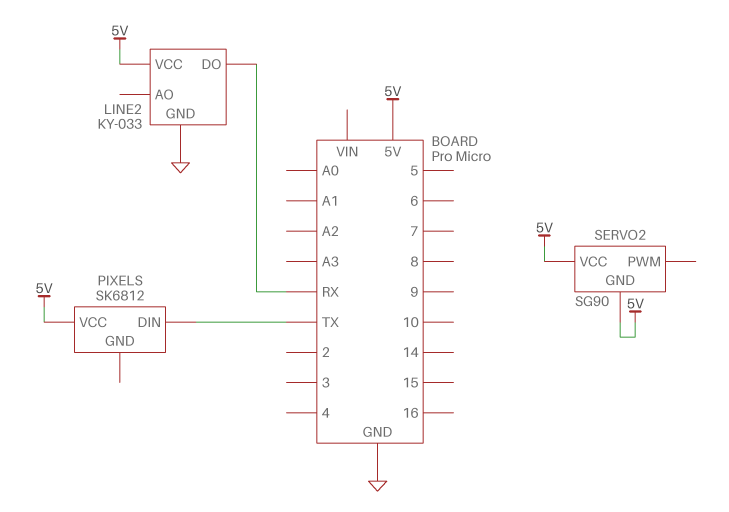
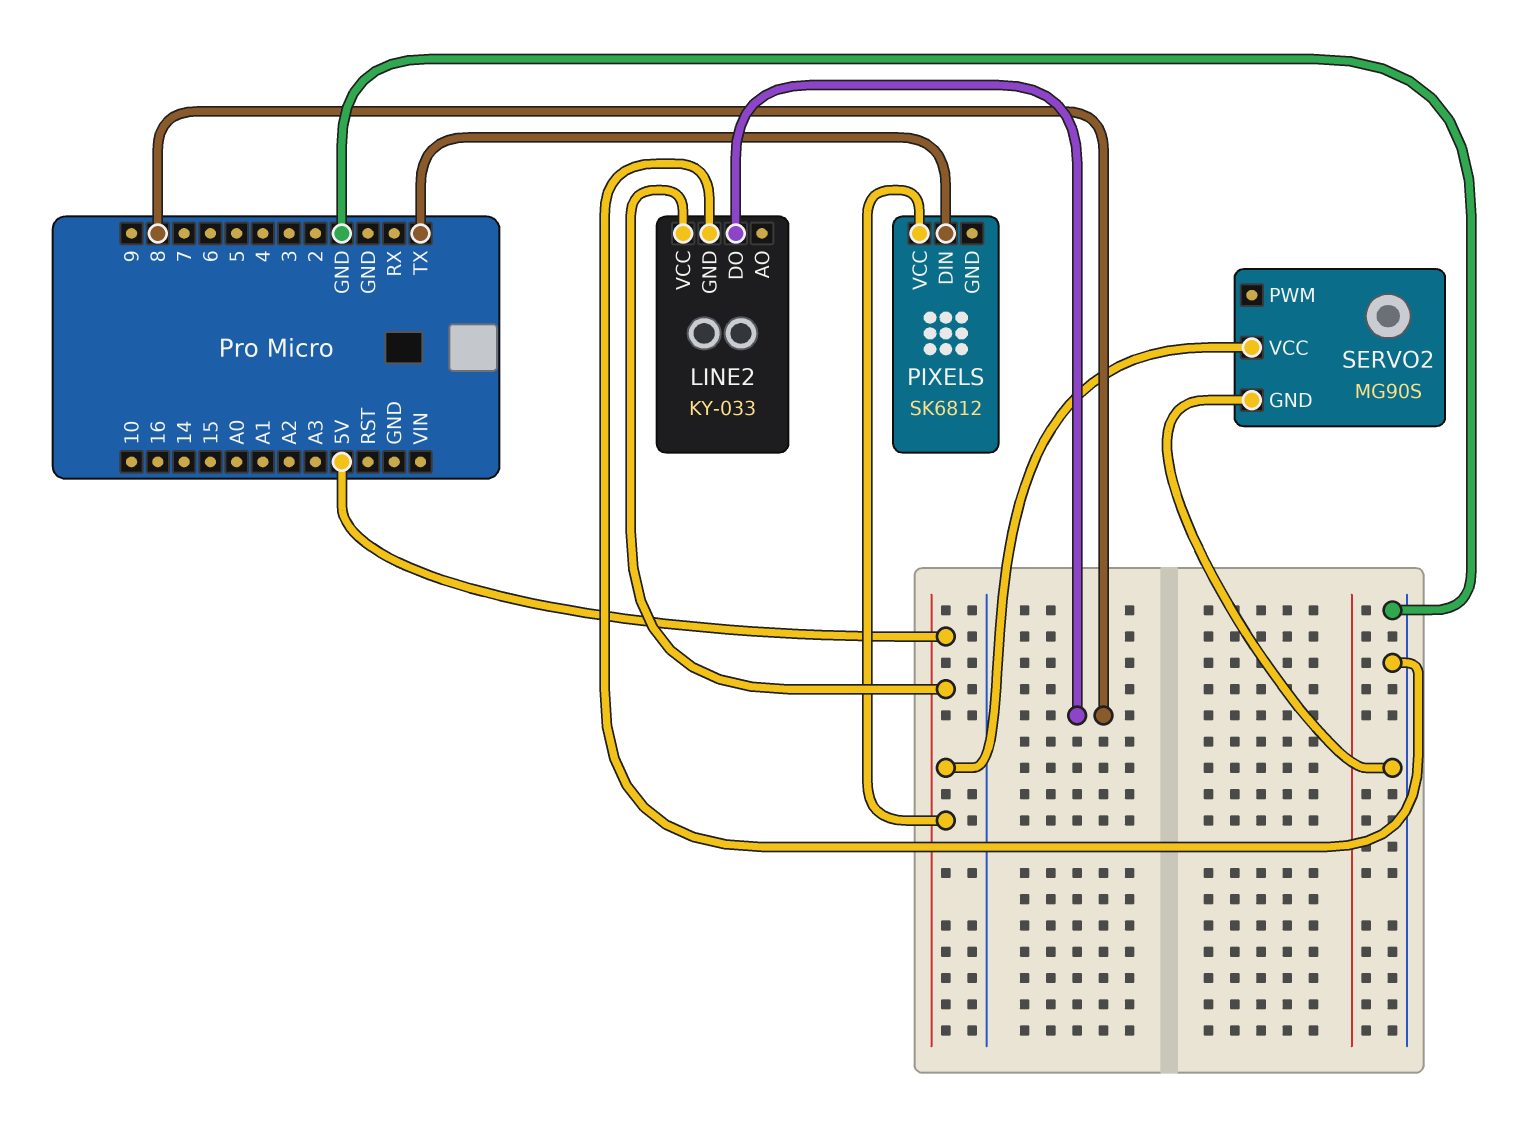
LINE2 pin DO: RX -> 8
SERVO2: SG90 -> MG90S
SERVO2 pin GND: 5V -> GND

